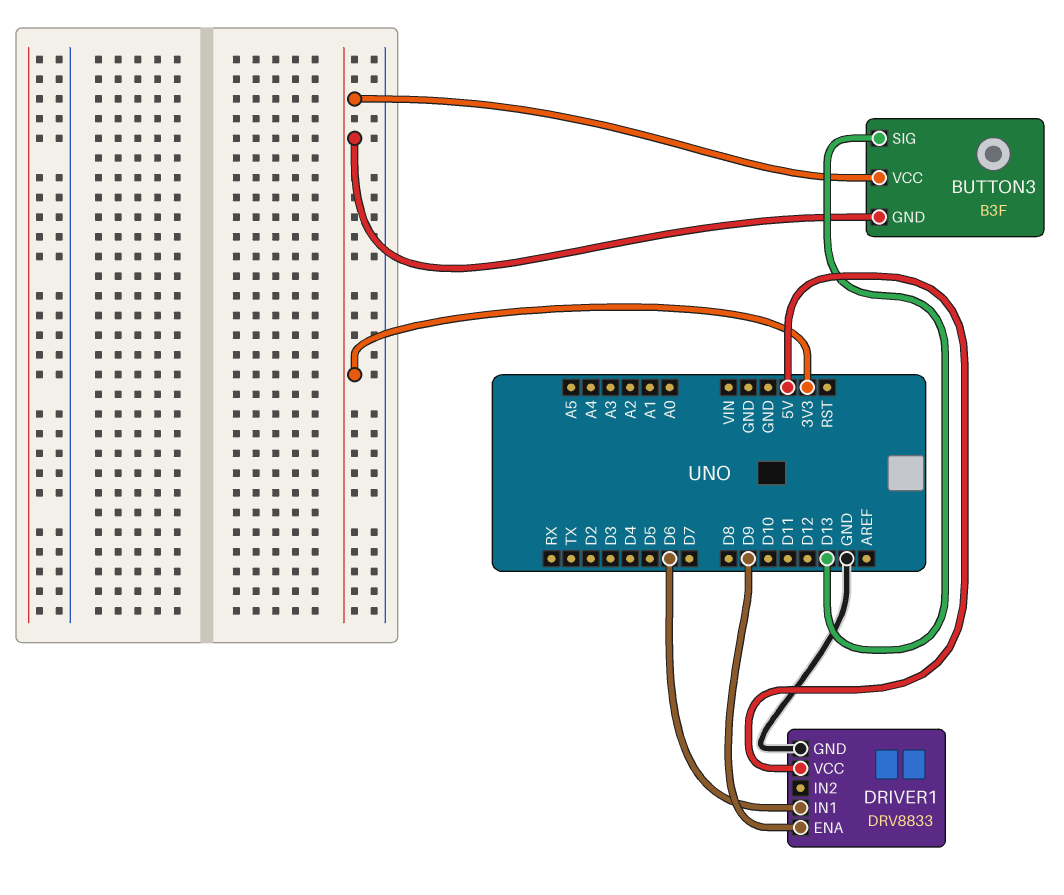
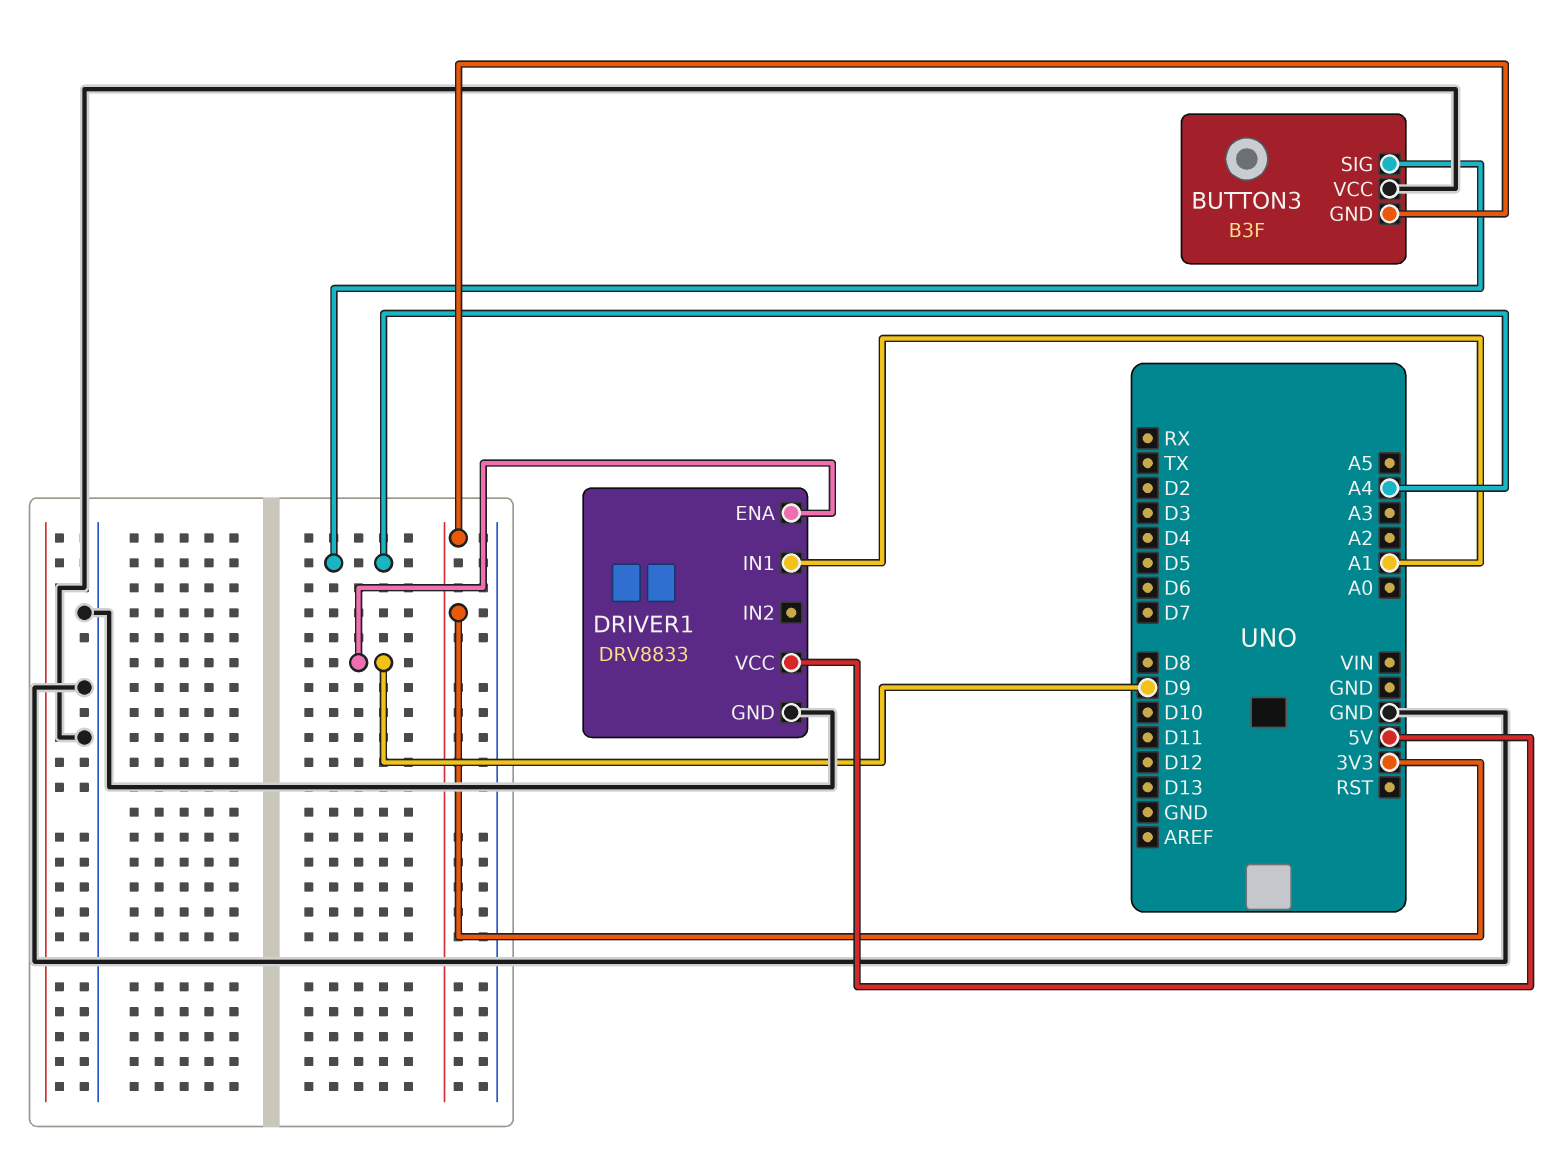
BUTTON3 pin SIG: D13 -> A4
BUTTON3 pin VCC: 3V3 -> GND
DRIVER1 pin IN1: D6 -> A1

